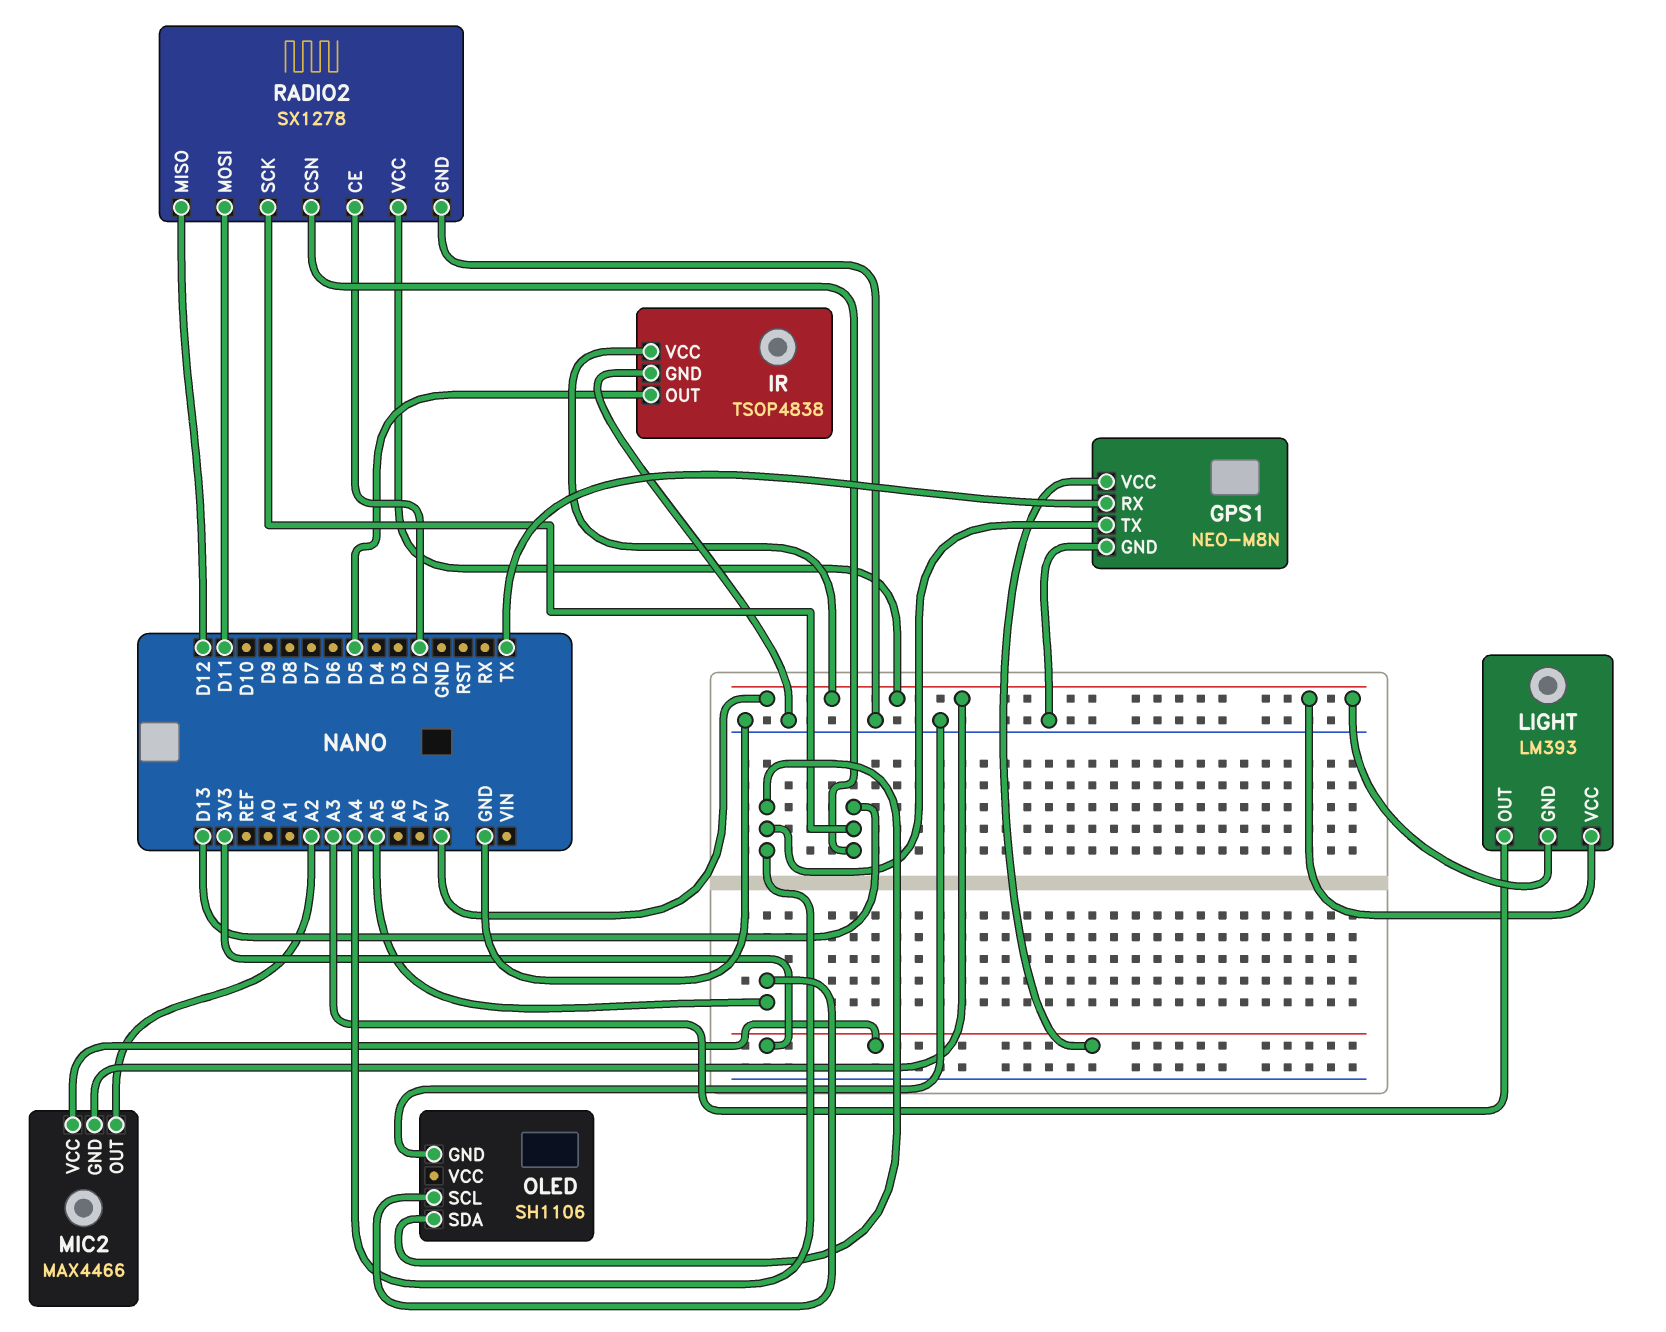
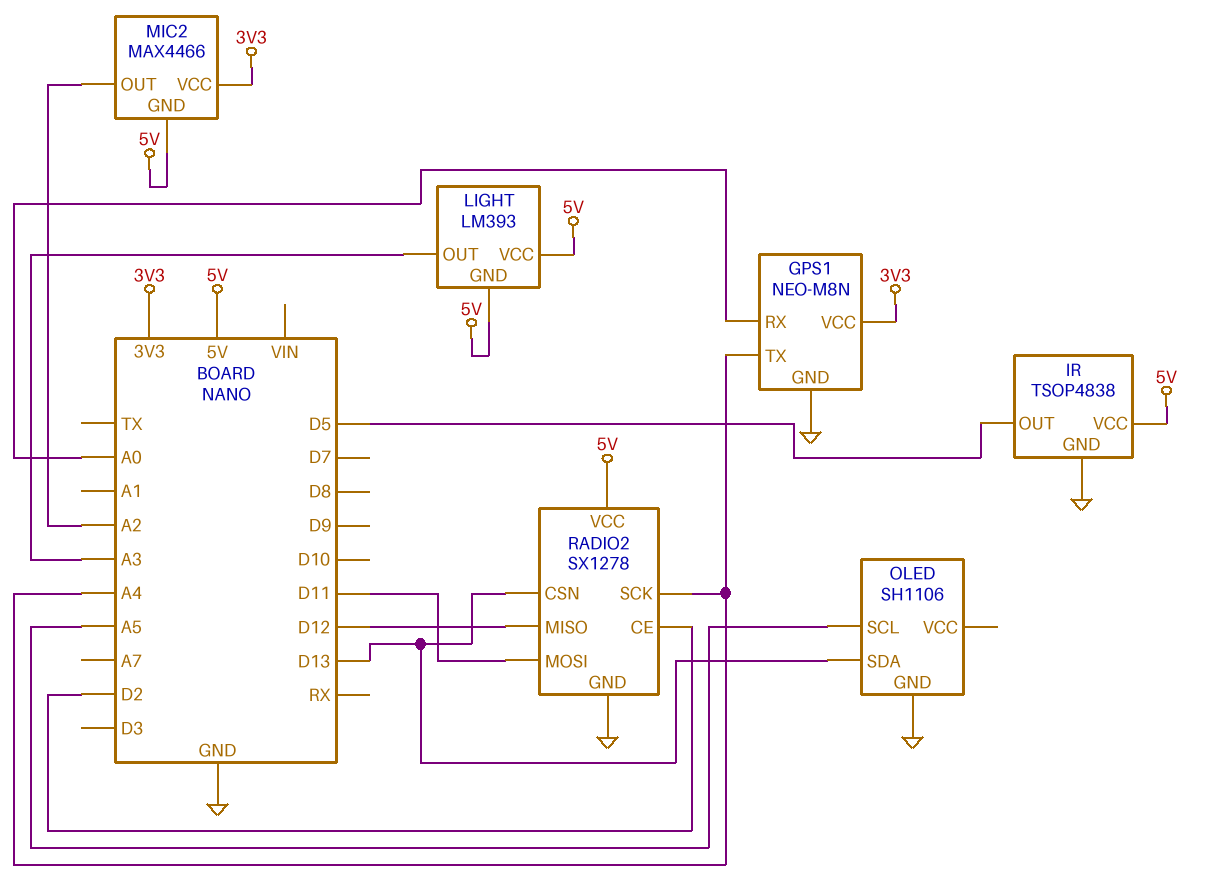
GPS1 pin RX: TX -> A0
OLED pin SDA: A4 -> D13
RADIO2 pin SCK: D13 -> A4

